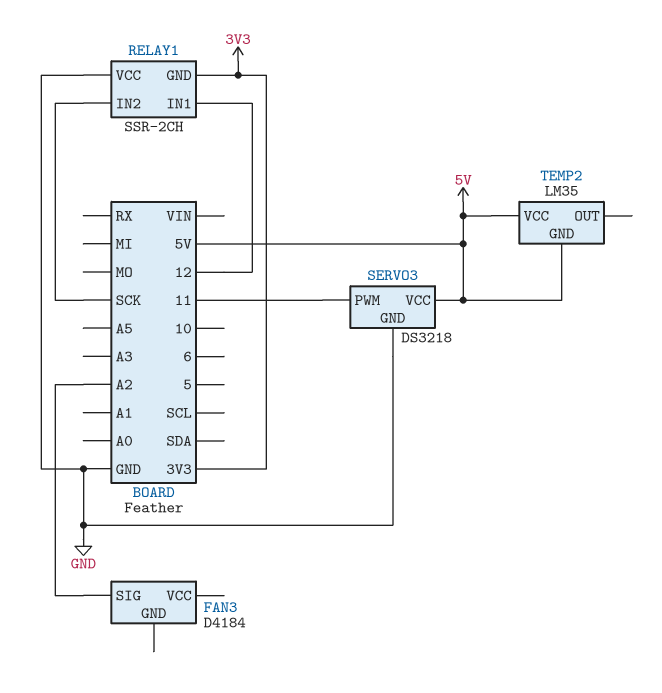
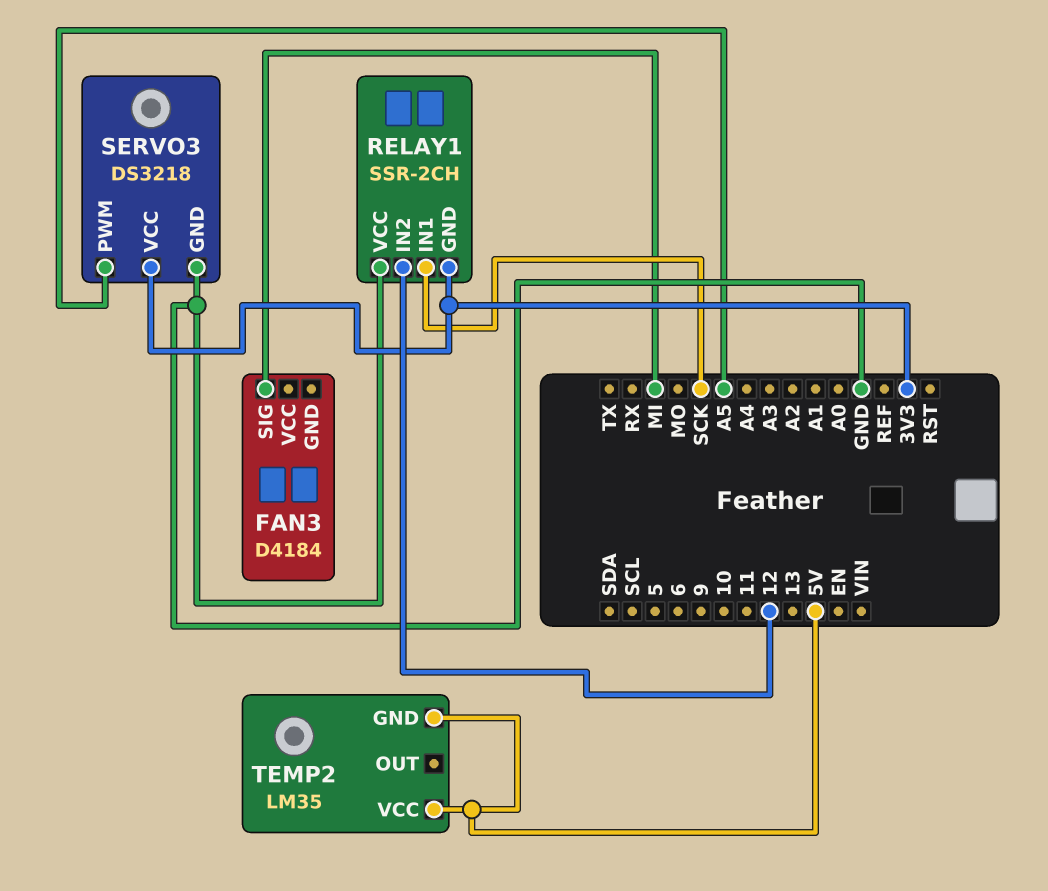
FAN3 pin SIG: A2 -> MI
RELAY1 pin IN1: 12 -> SCK
RELAY1 pin IN2: SCK -> 12
SERVO3 pin PWM: 11 -> A5
SERVO3 pin VCC: 5V -> 3V3

